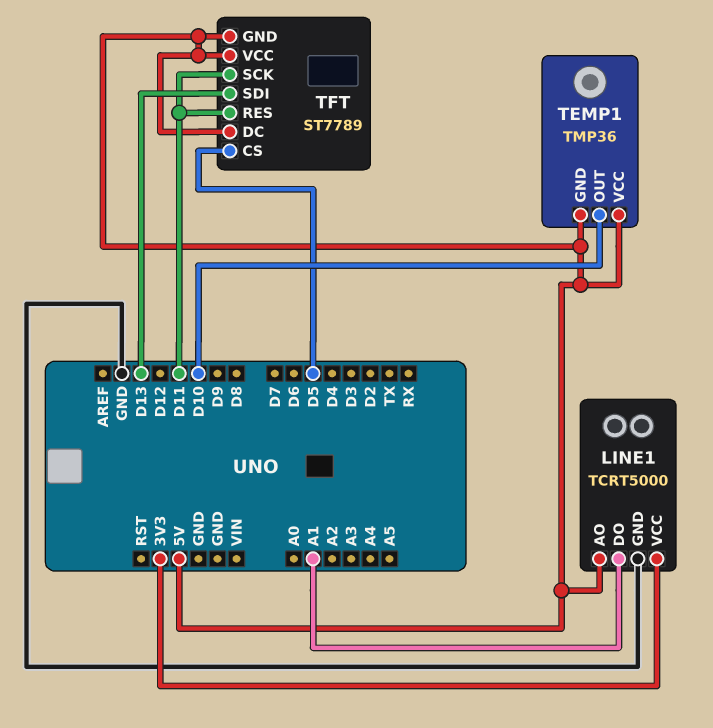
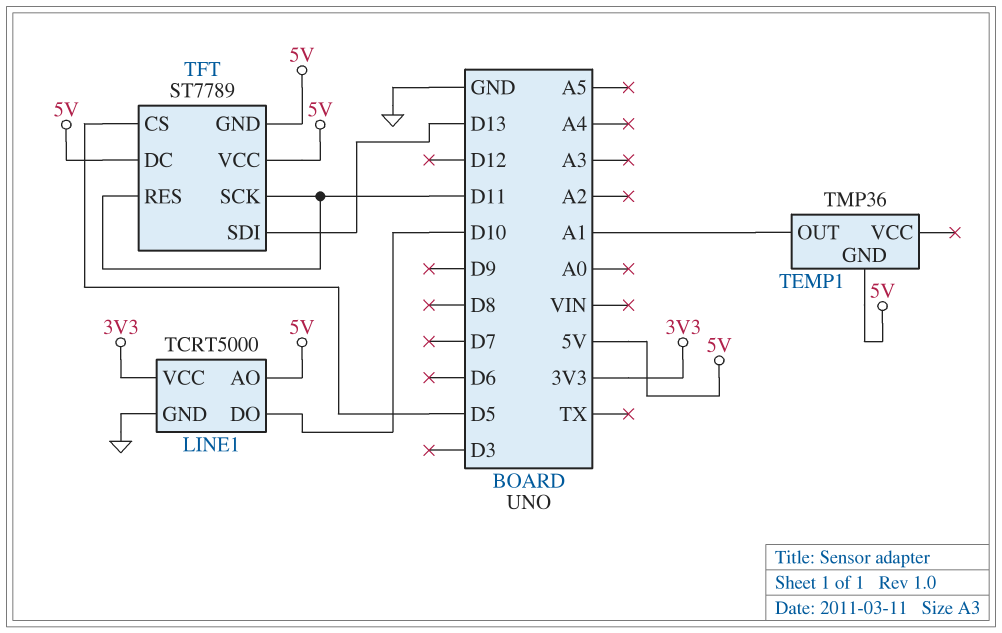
LINE1 pin DO: A1 -> D10
TEMP1 pin OUT: D10 -> A1
TEMP1 pin VCC: 5V -> none

